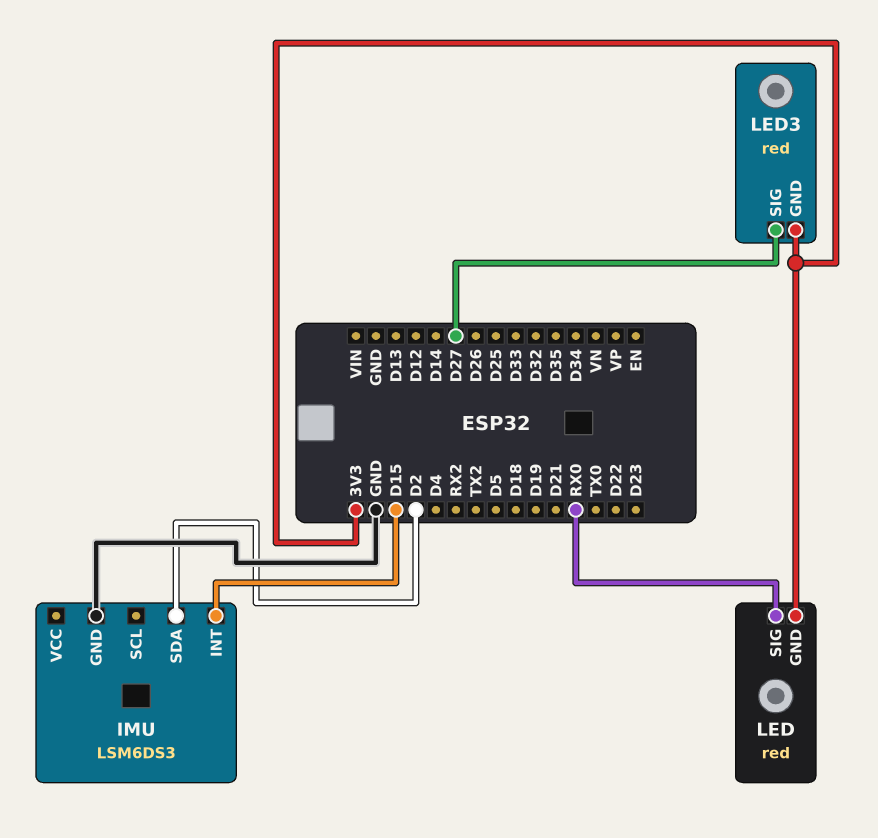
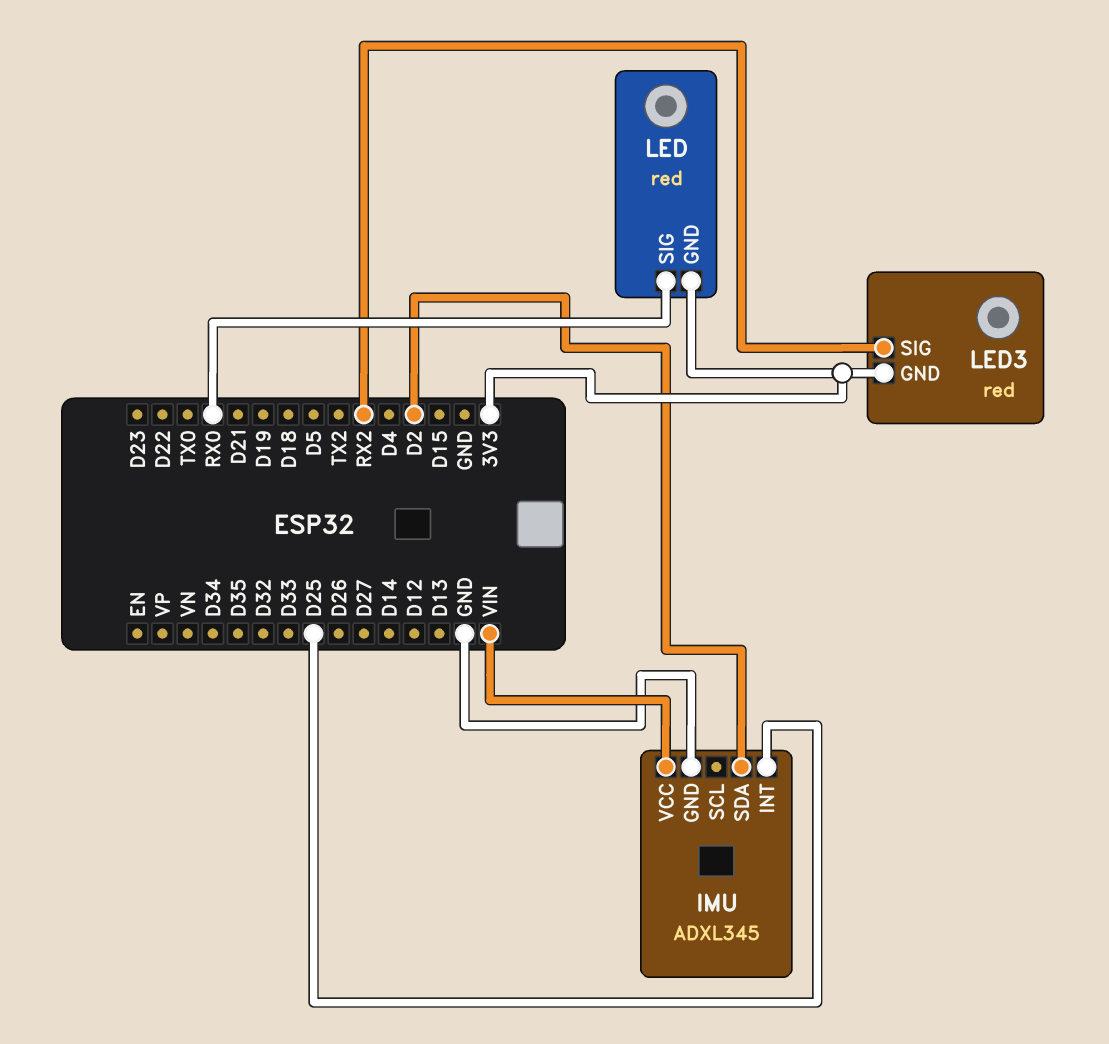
IMU: LSM6DS3 -> ADXL345
IMU pin INT: D15 -> D25
IMU pin VCC: none -> VIN
LED3 pin SIG: D27 -> RX2

